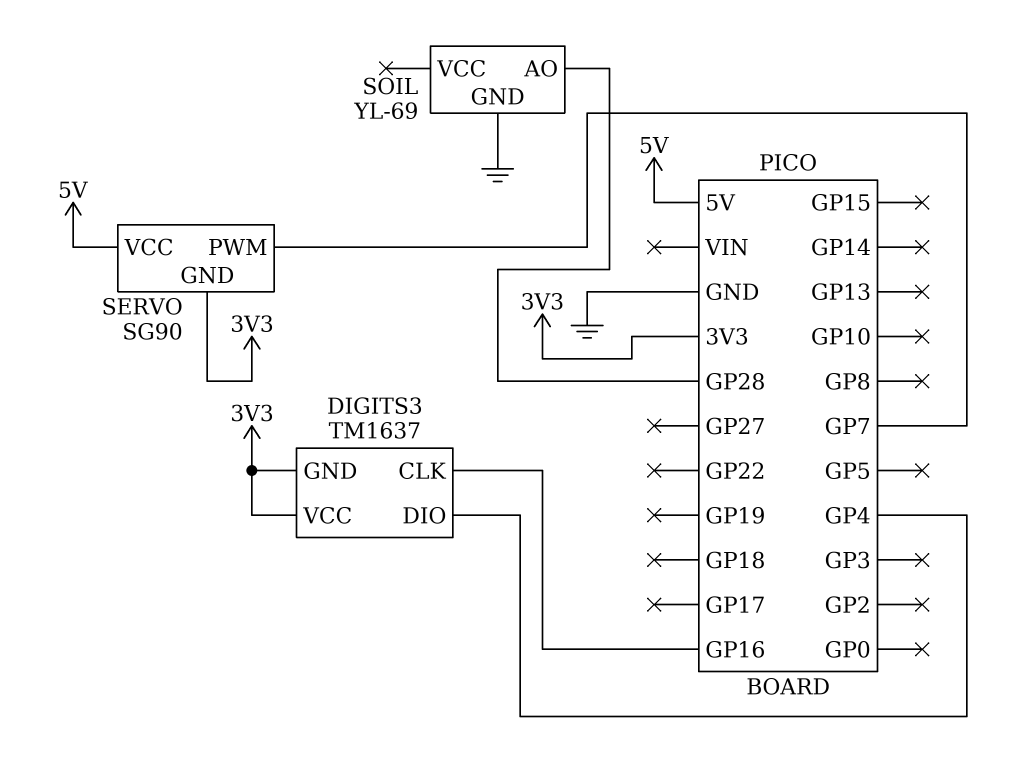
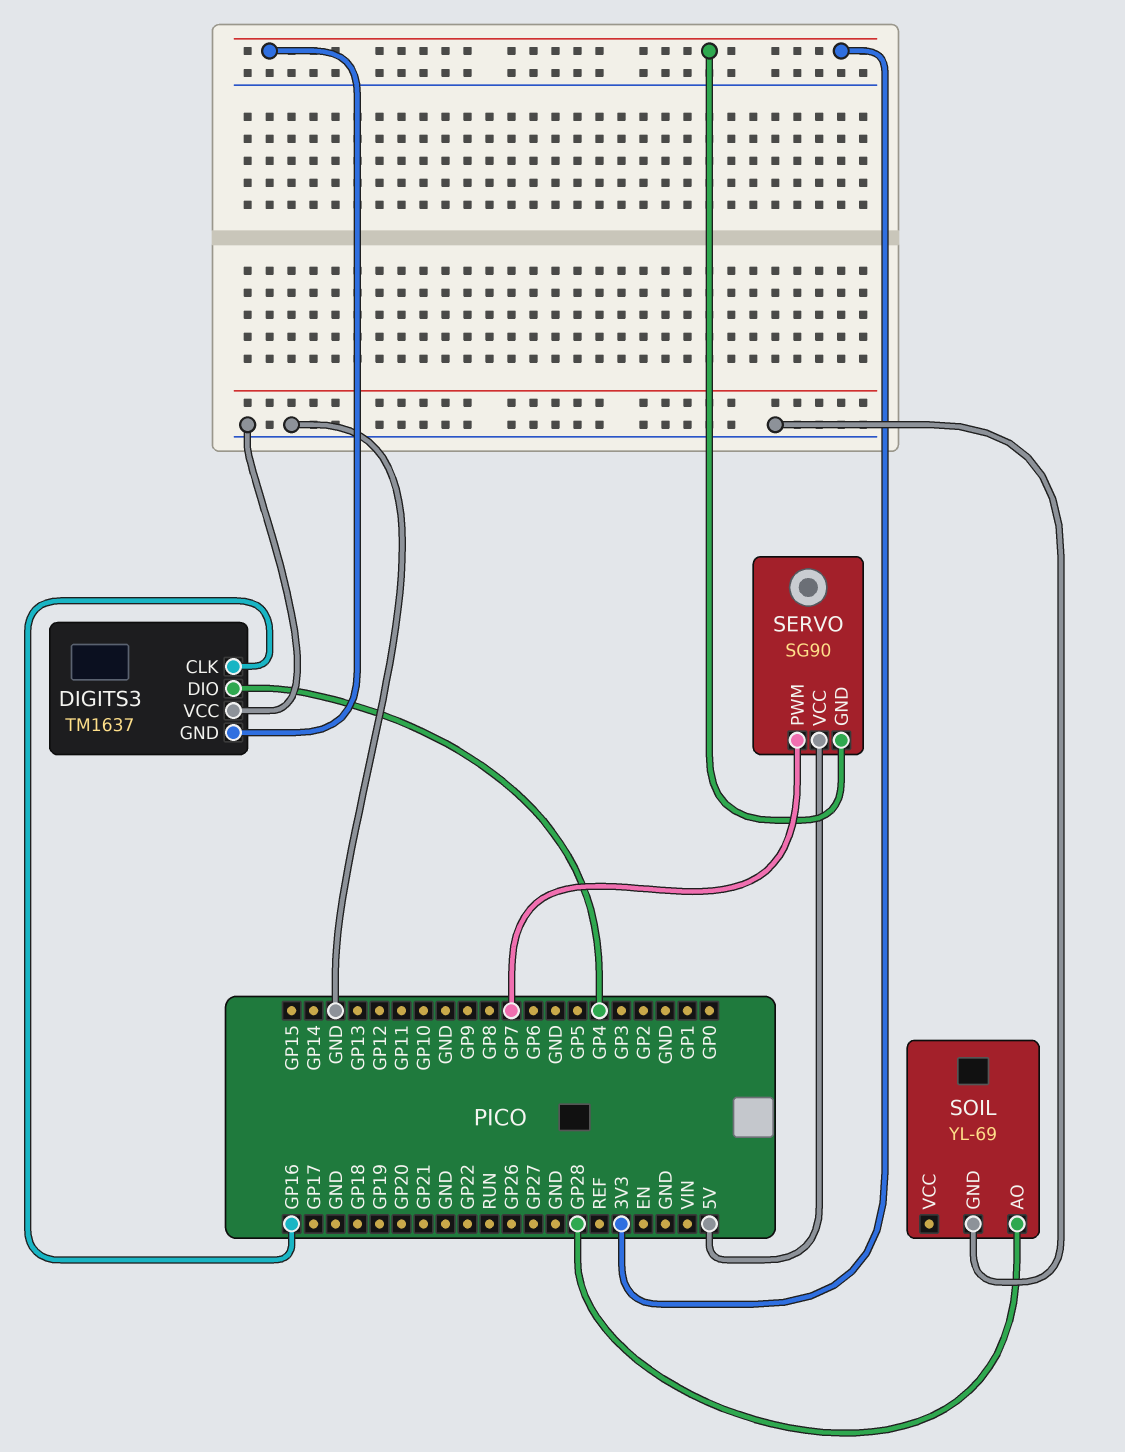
DIGITS3 pin VCC: 3V3 -> GND

